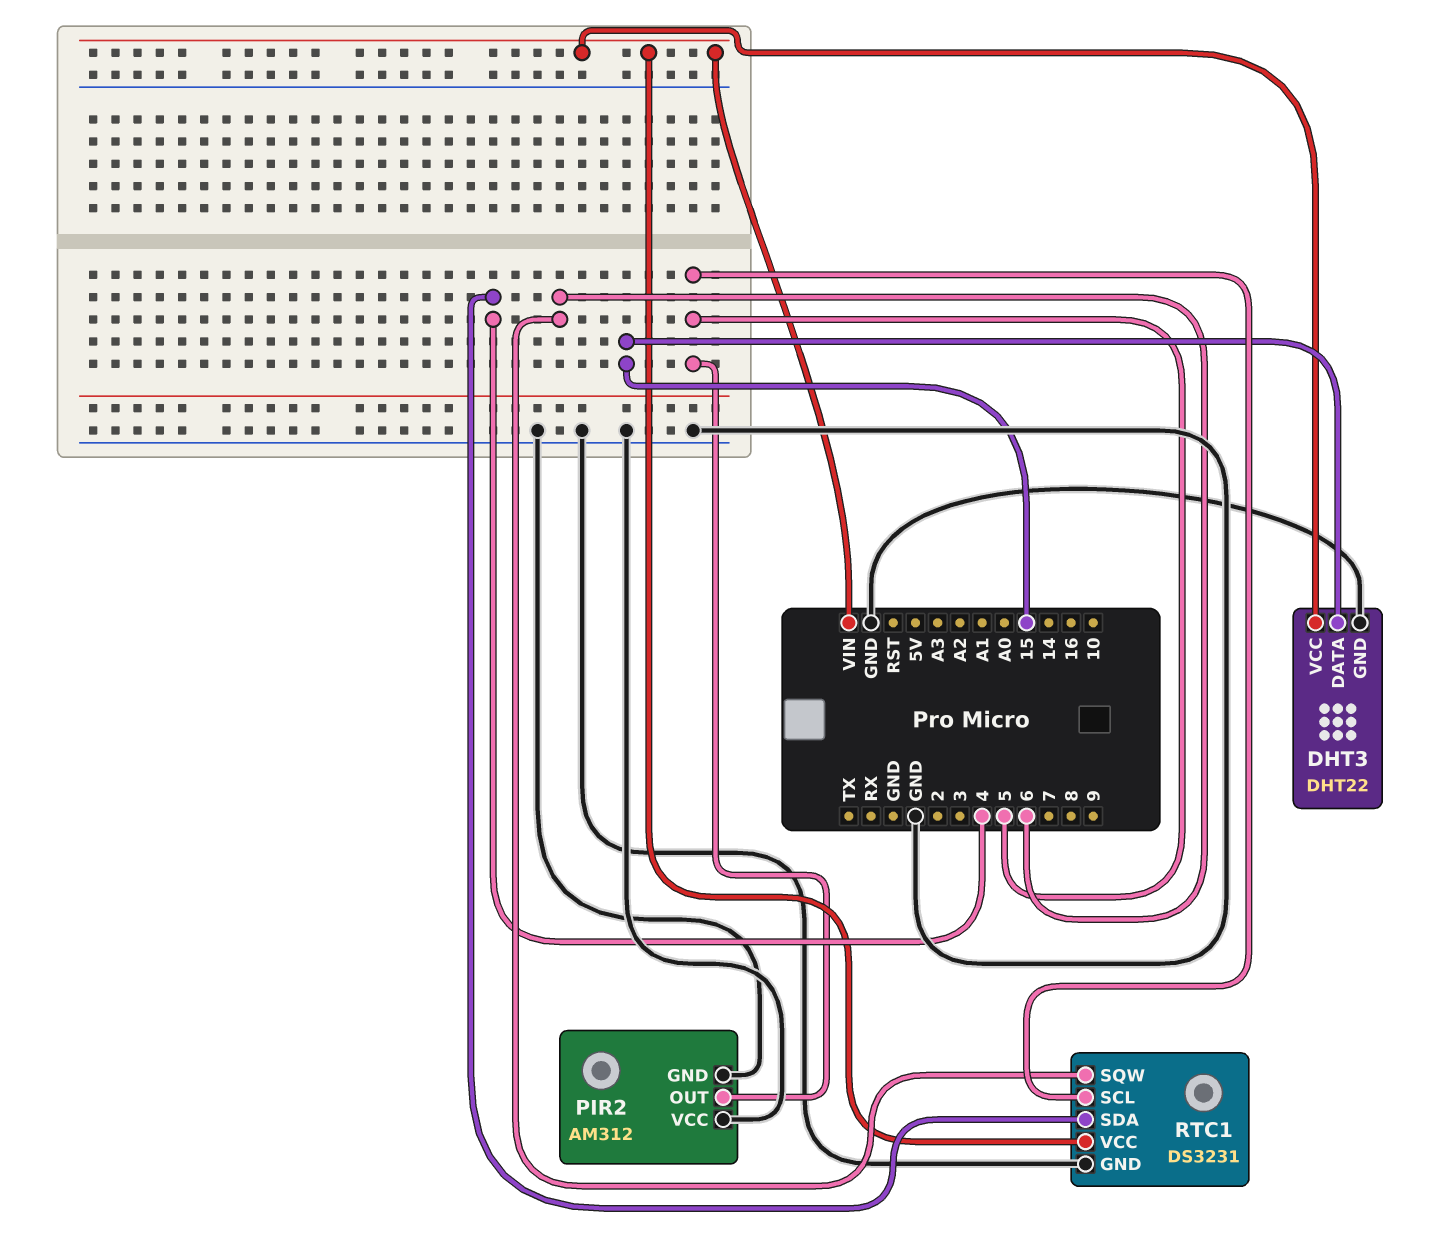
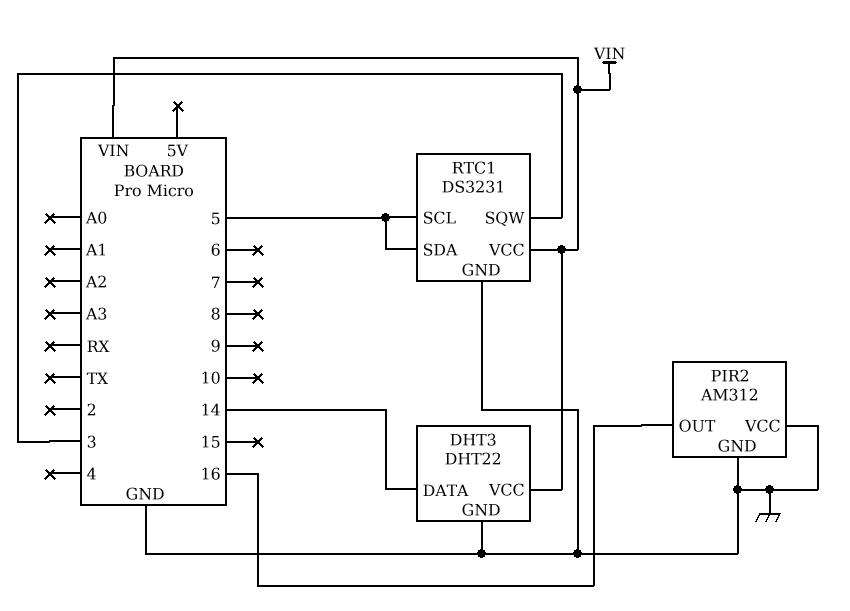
DHT3 pin DATA: 15 -> 14
PIR2 pin OUT: 5 -> 16
RTC1 pin SDA: 4 -> 5
RTC1 pin SQW: 6 -> 3

